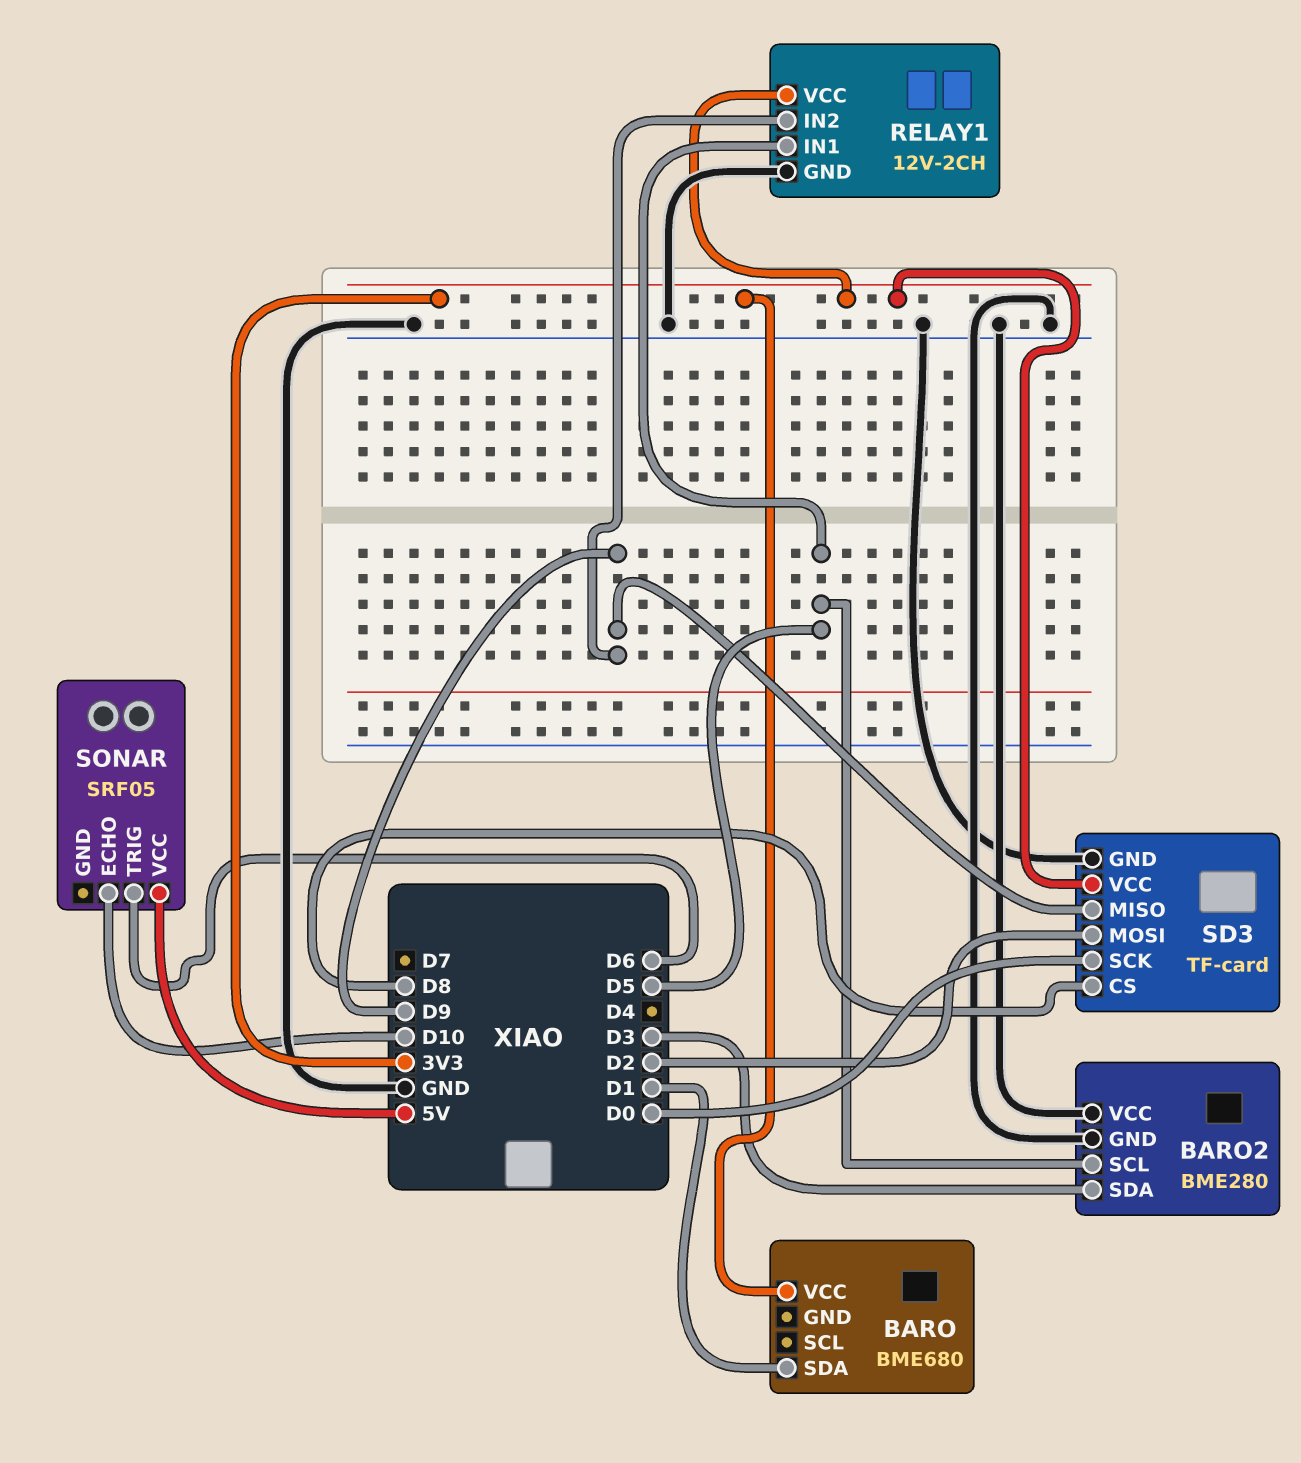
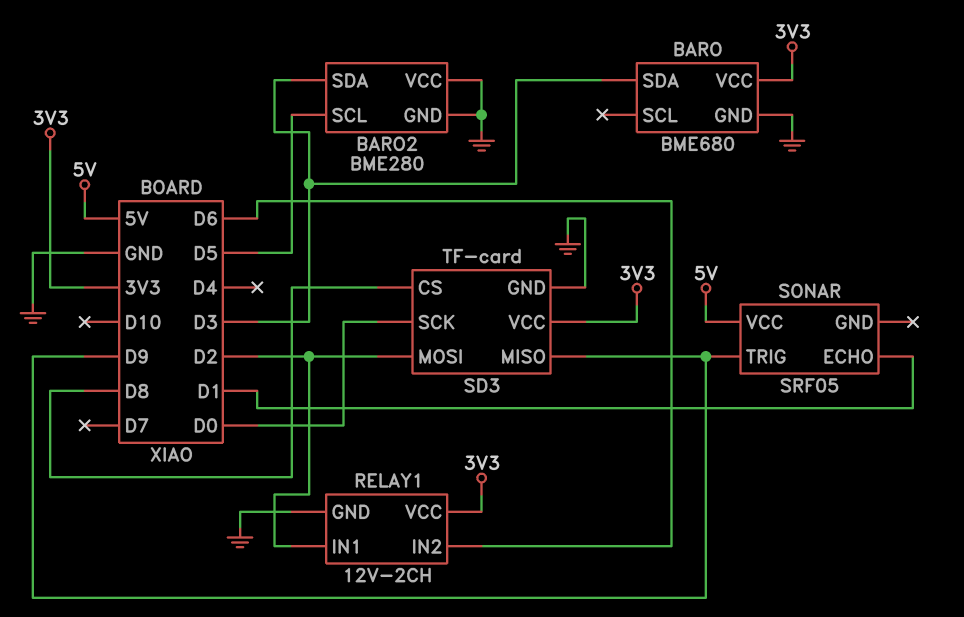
BARO pin GND: none -> GND
BARO pin SDA: D1 -> D3
RELAY1 pin IN1: D5 -> D2
RELAY1 pin IN2: D9 -> D6
SONAR pin ECHO: D10 -> D1
SONAR pin TRIG: D6 -> D9

